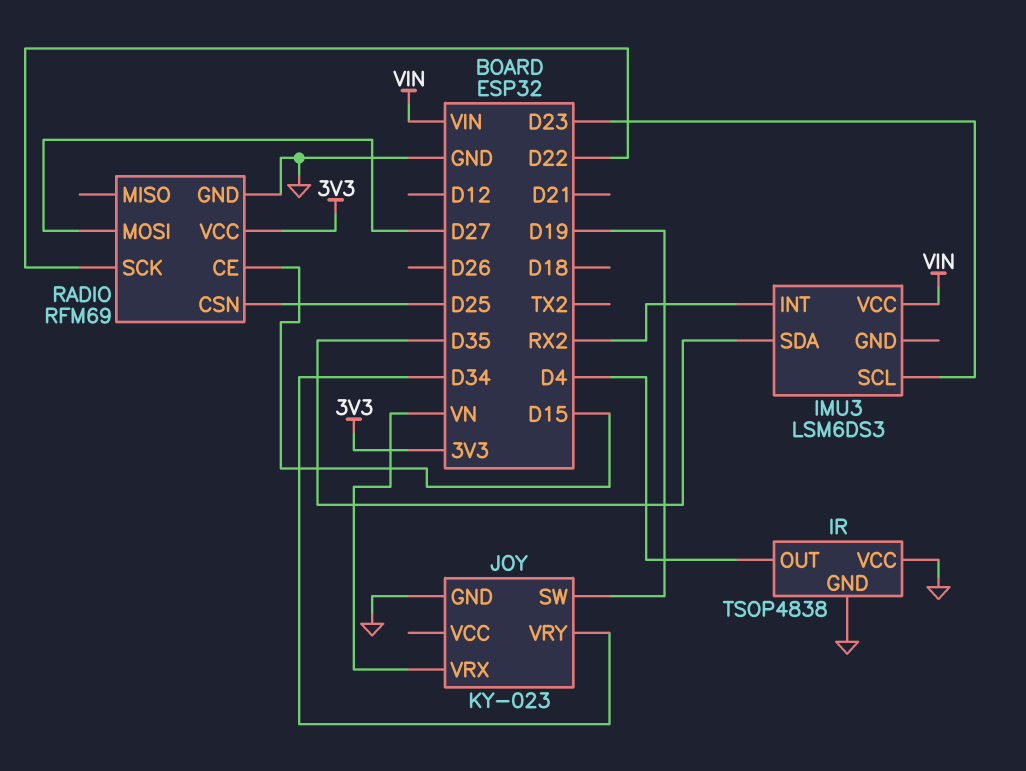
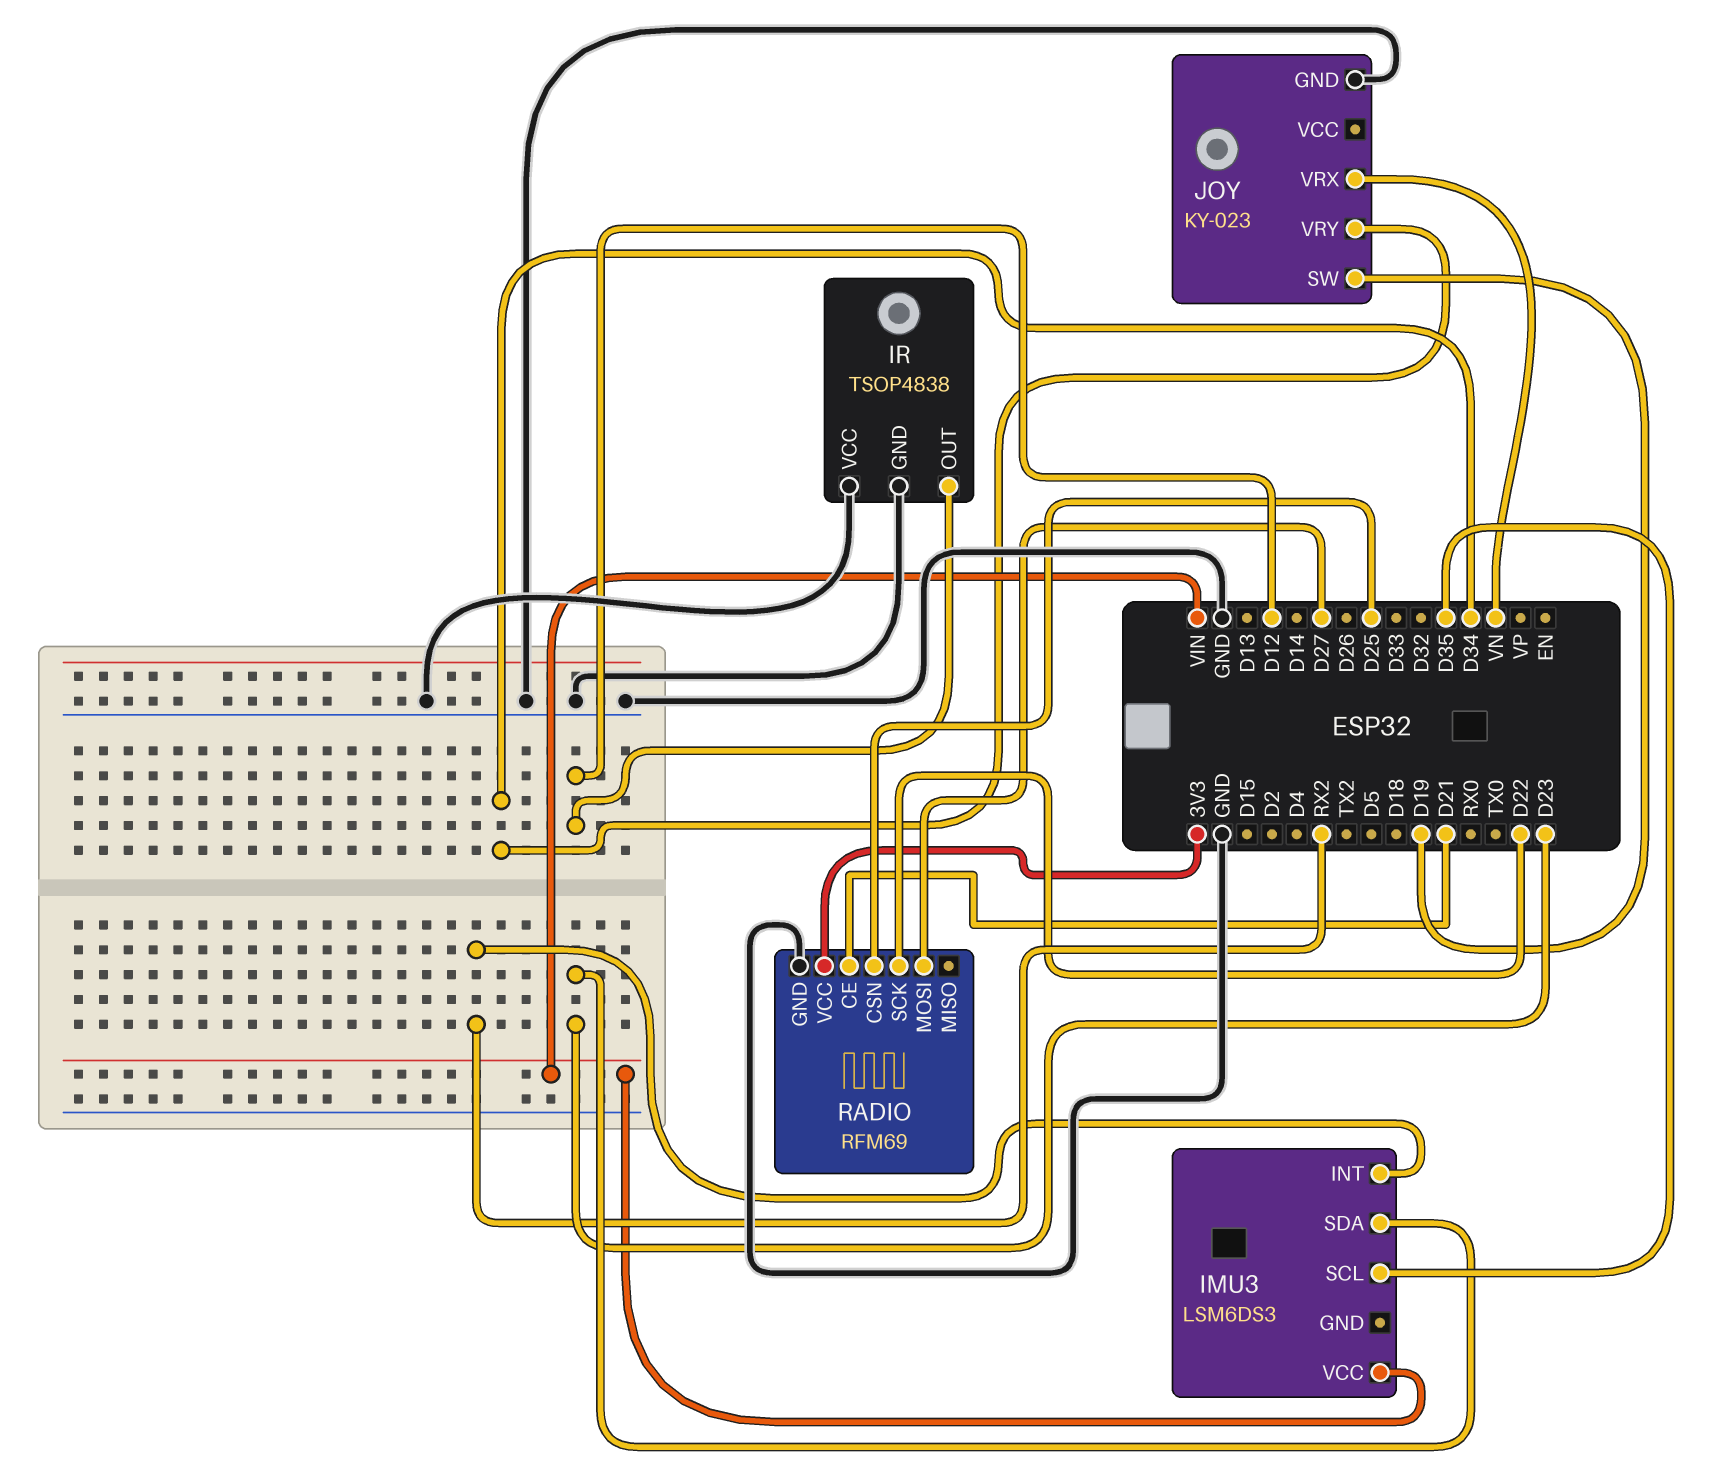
IMU3 pin SCL: D23 -> D35
IMU3 pin SDA: D35 -> D23
IR pin OUT: D4 -> D12
RADIO pin CE: D15 -> D21

